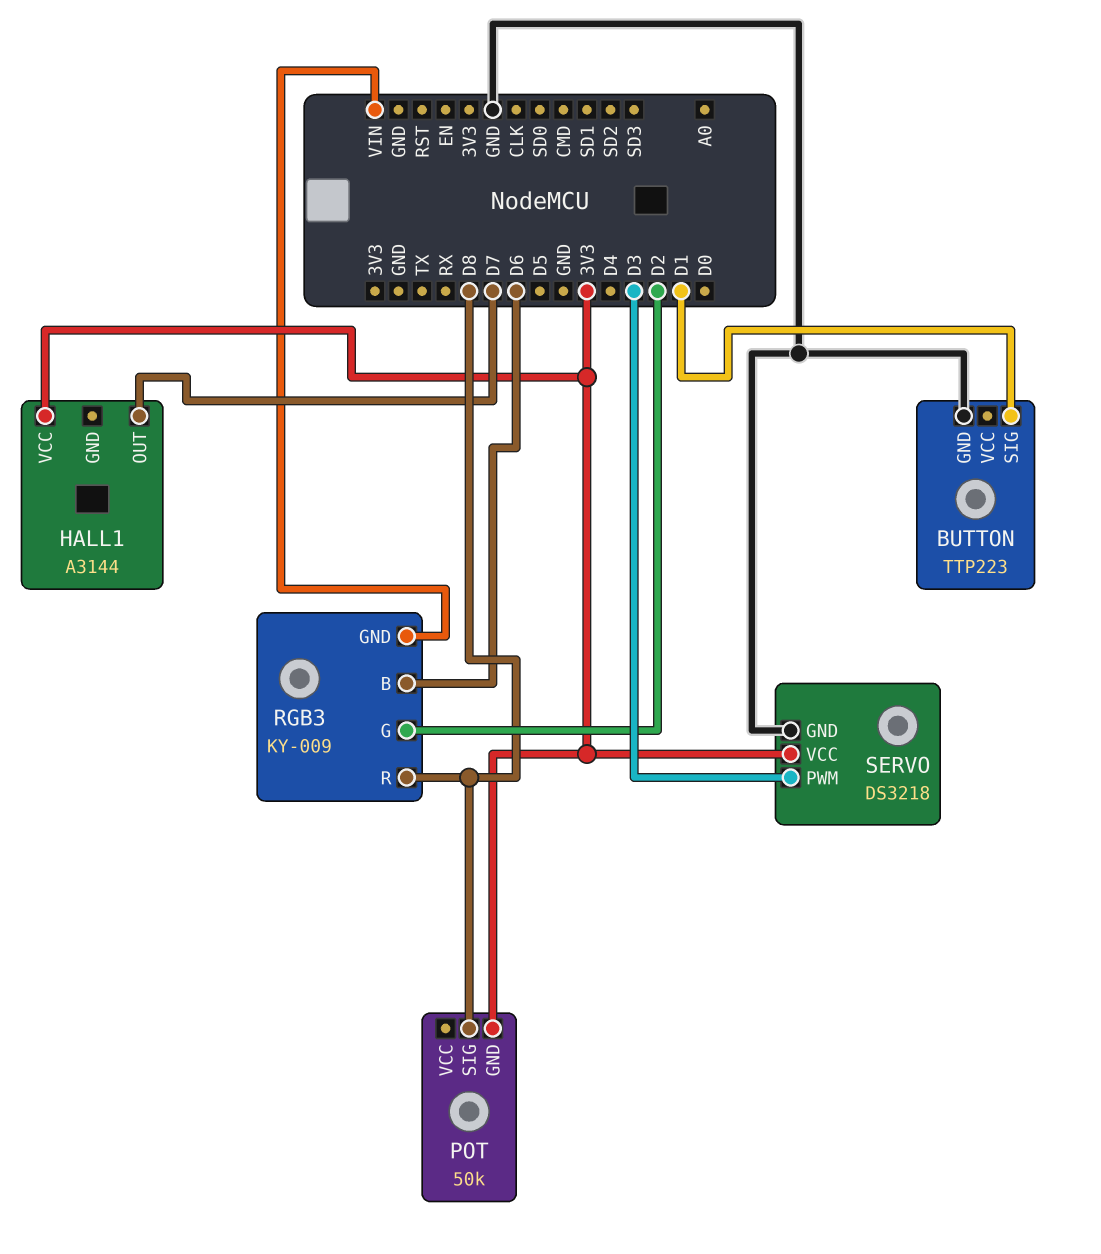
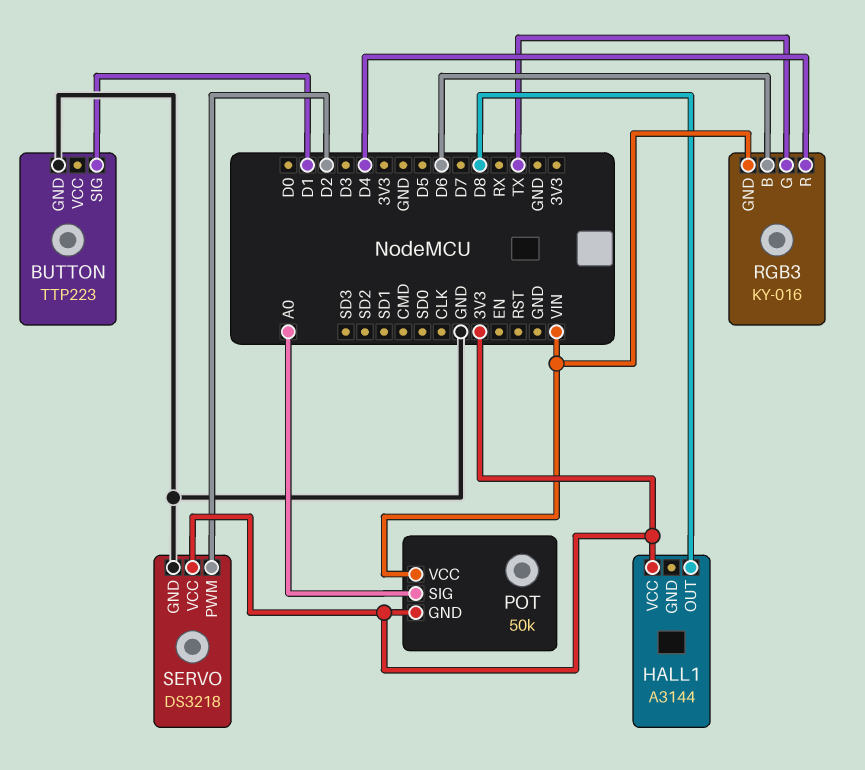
HALL1 pin OUT: D7 -> D8
POT pin SIG: D8 -> A0
POT pin VCC: none -> VIN
RGB3: KY-009 -> KY-016
RGB3 pin G: D2 -> TX
RGB3 pin R: D8 -> D4
SERVO pin PWM: D3 -> D2

